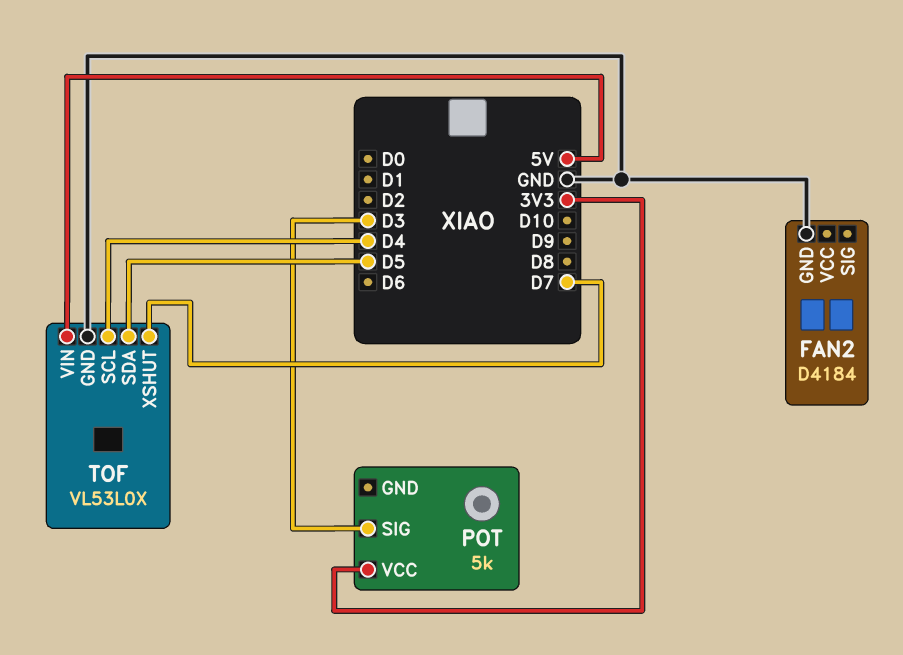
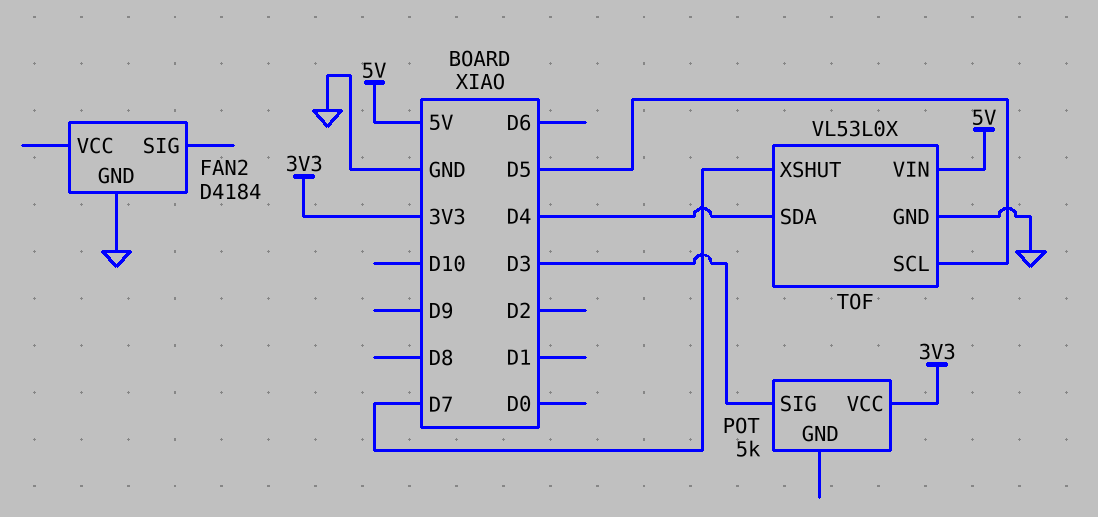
TOF pin SCL: D4 -> D5
TOF pin SDA: D5 -> D4

